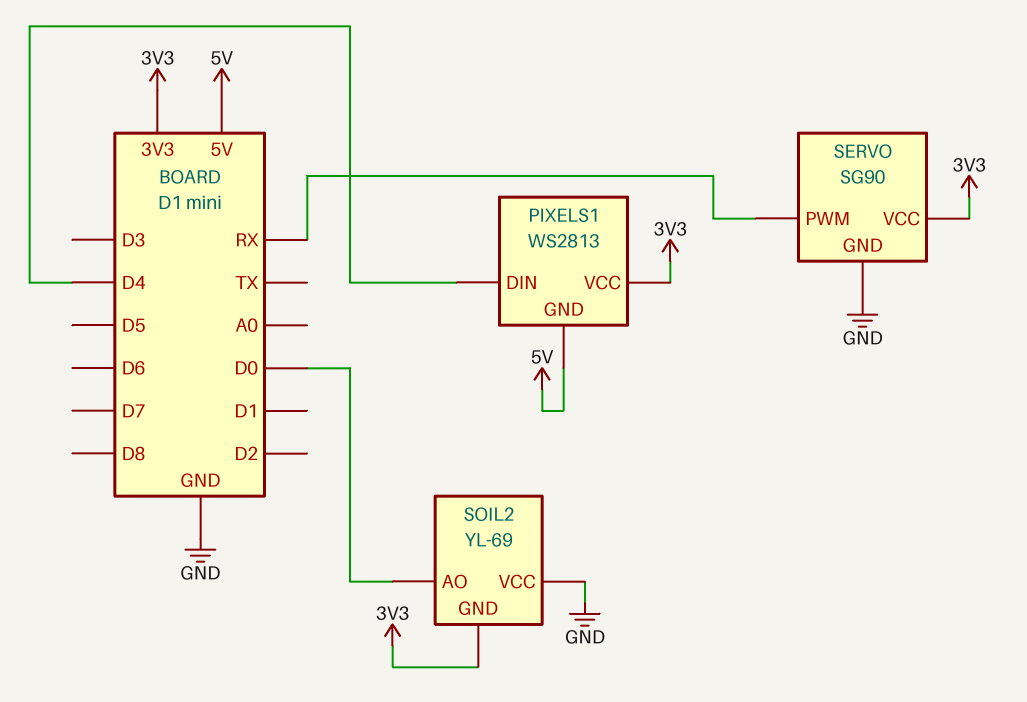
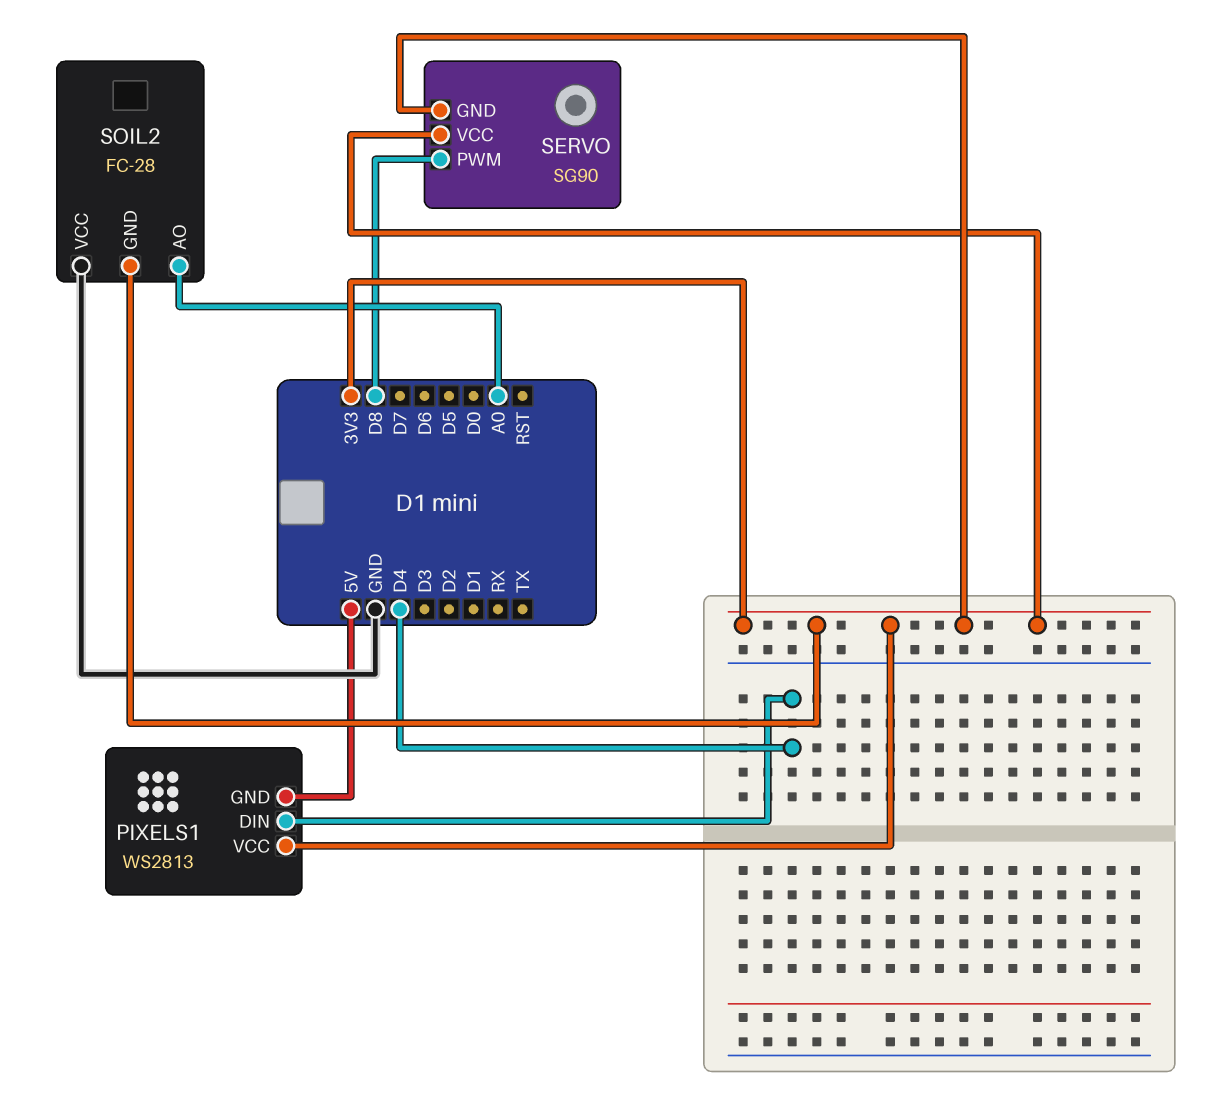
SERVO pin GND: GND -> 3V3
SERVO pin PWM: RX -> D8
SOIL2: YL-69 -> FC-28
SOIL2 pin AO: D0 -> A0

